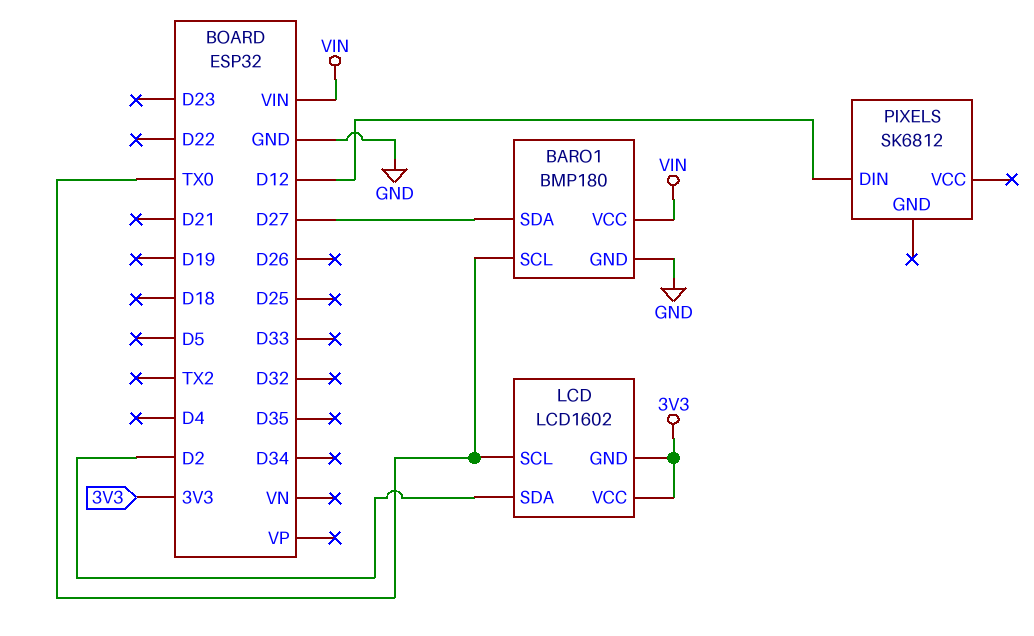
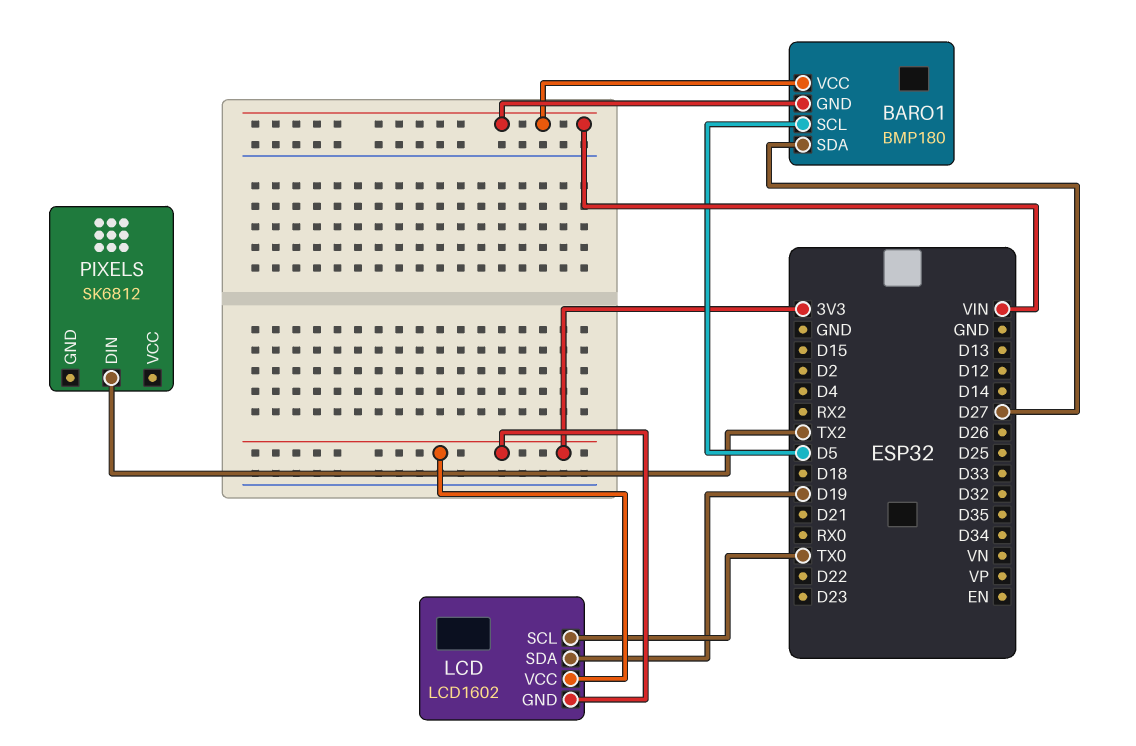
BARO1 pin GND: GND -> VIN
BARO1 pin SCL: TX0 -> D5
LCD pin SDA: D2 -> D19
PIXELS pin DIN: D12 -> TX2

